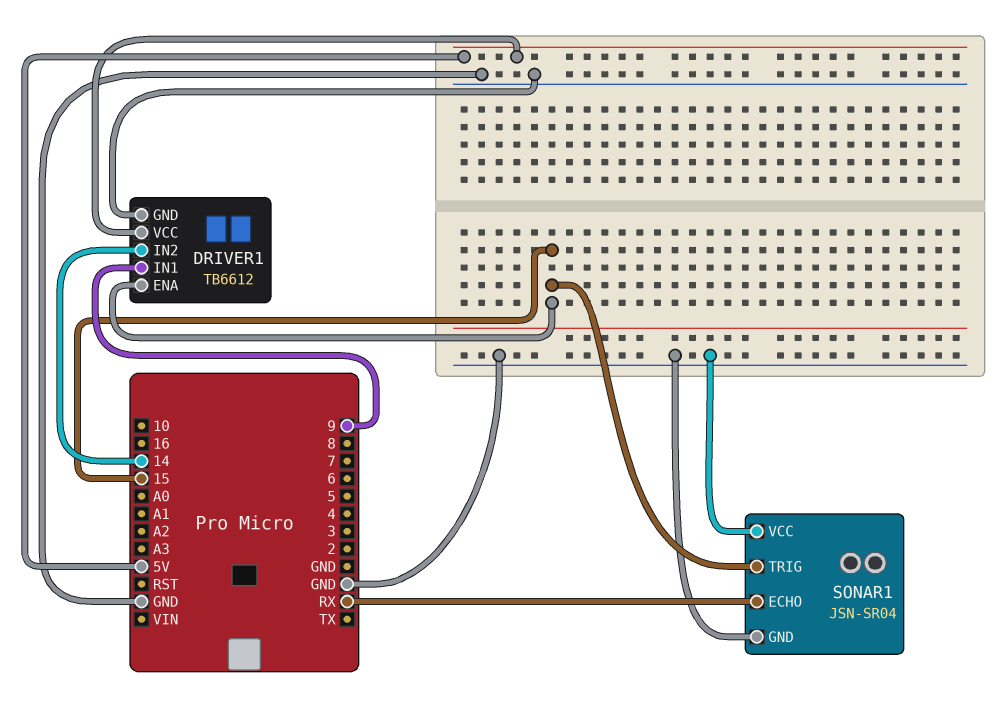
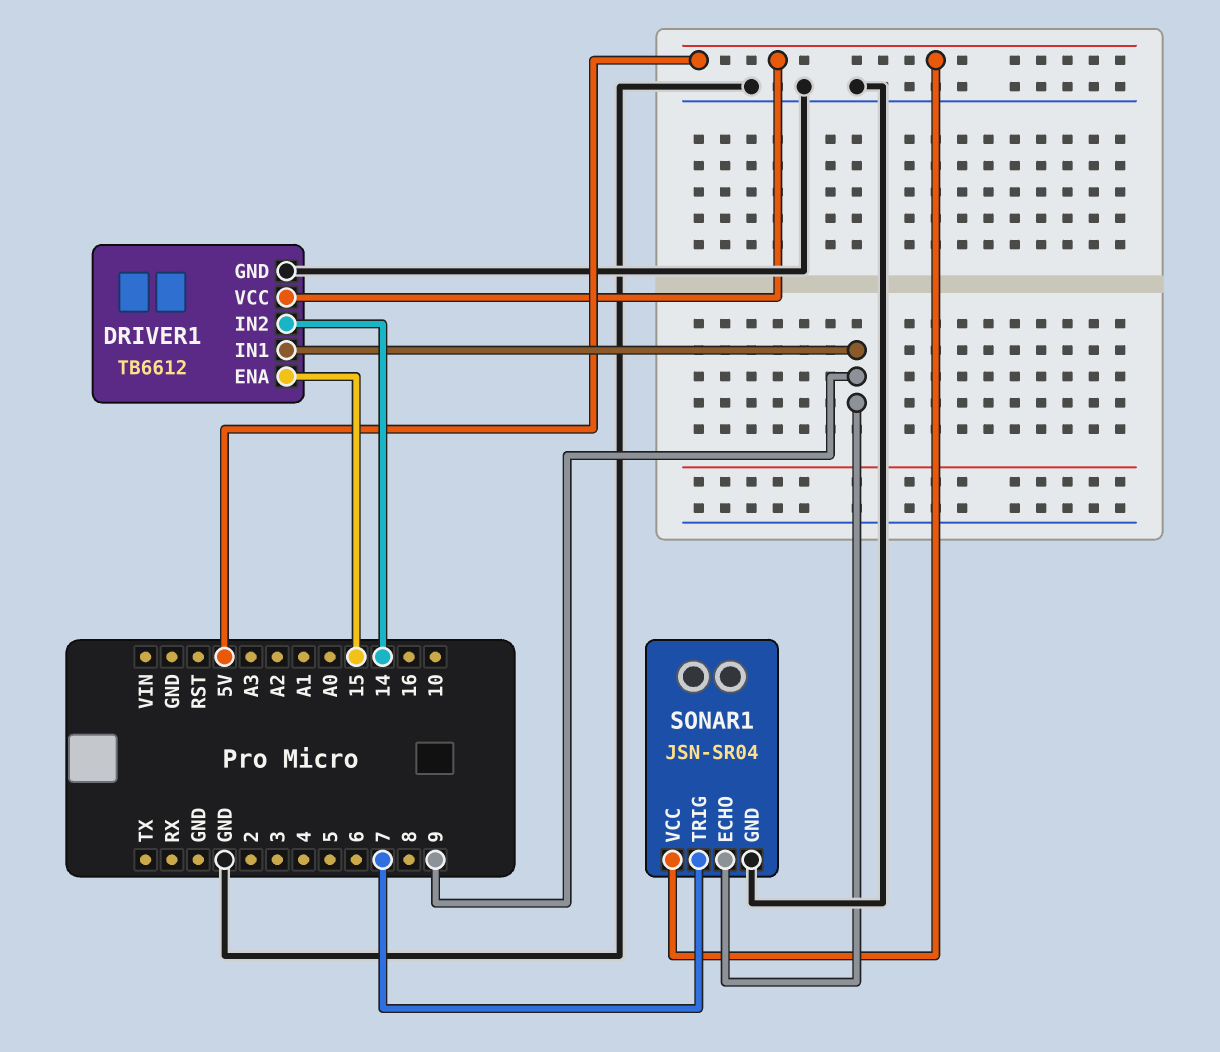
SONAR1 pin ECHO: RX -> 9
SONAR1 pin TRIG: 15 -> 7
SONAR1 pin VCC: GND -> 5V

